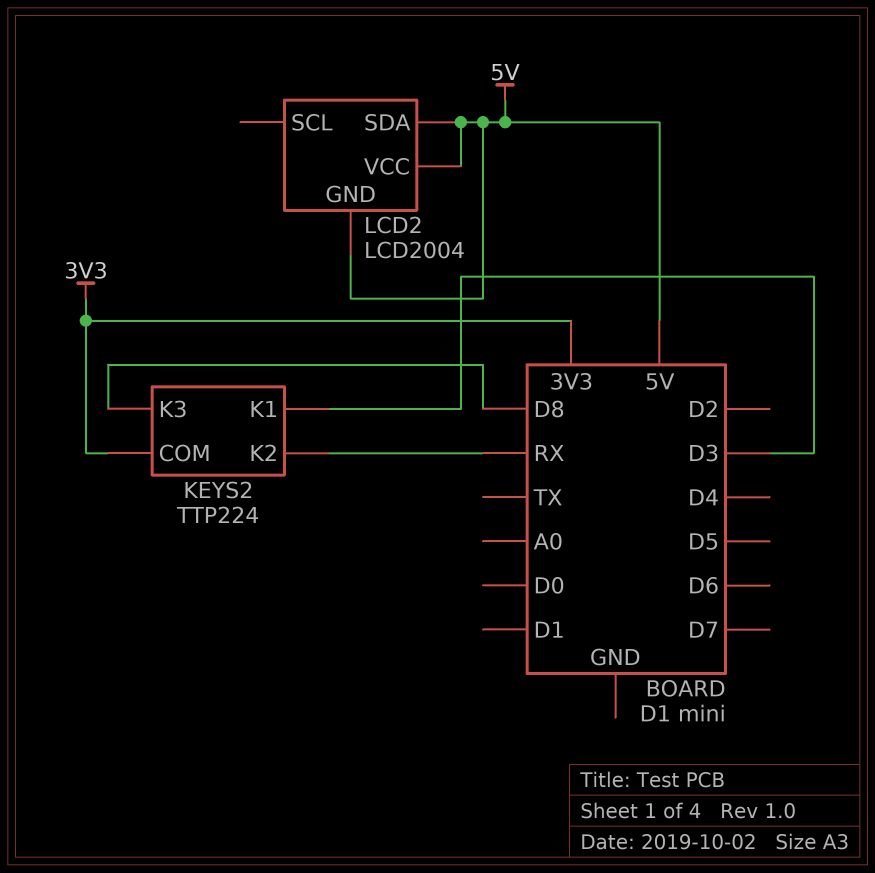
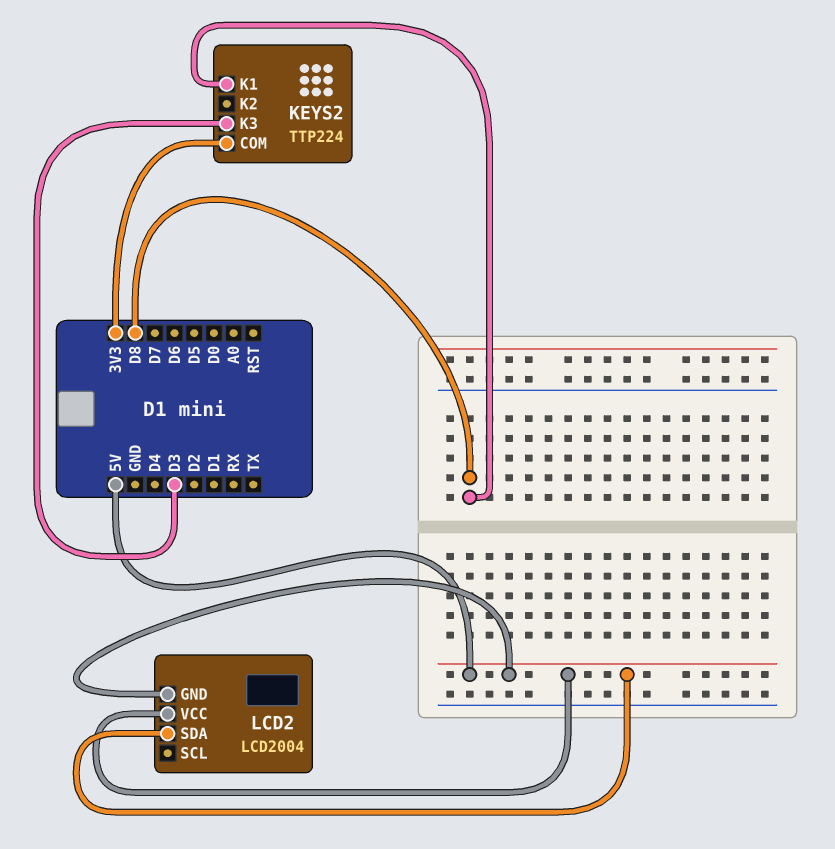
KEYS2 pin K1: D3 -> D8
KEYS2 pin K2: RX -> none
KEYS2 pin K3: D8 -> D3

